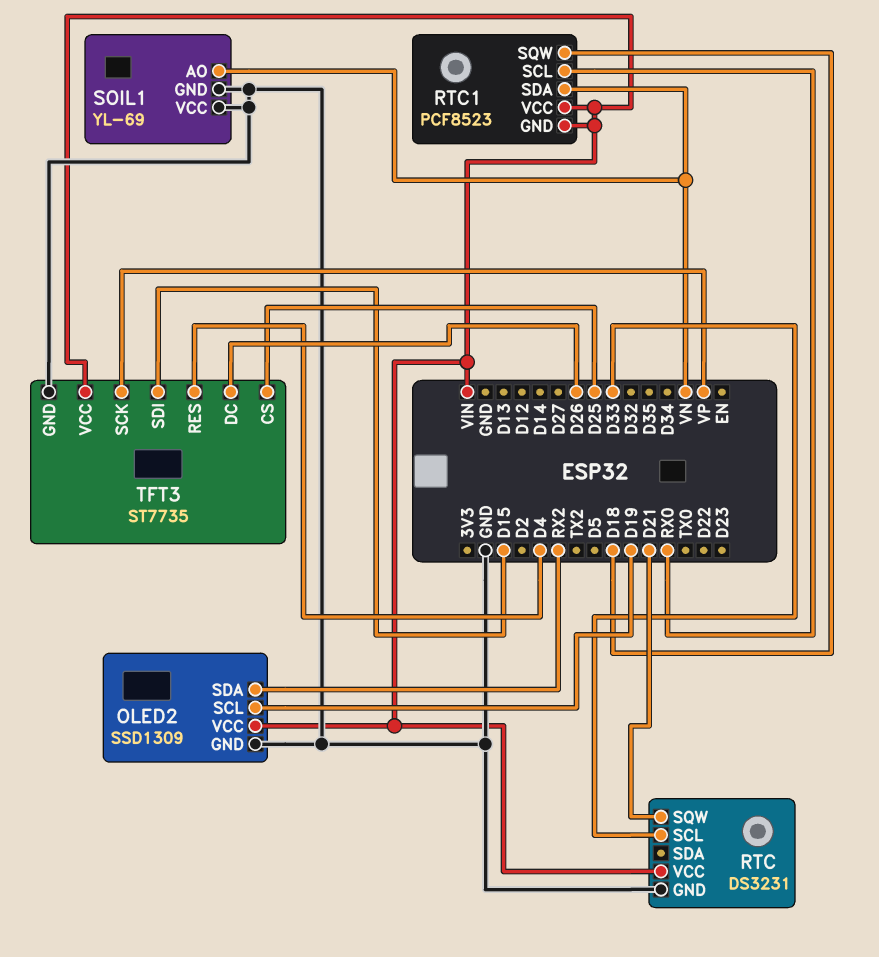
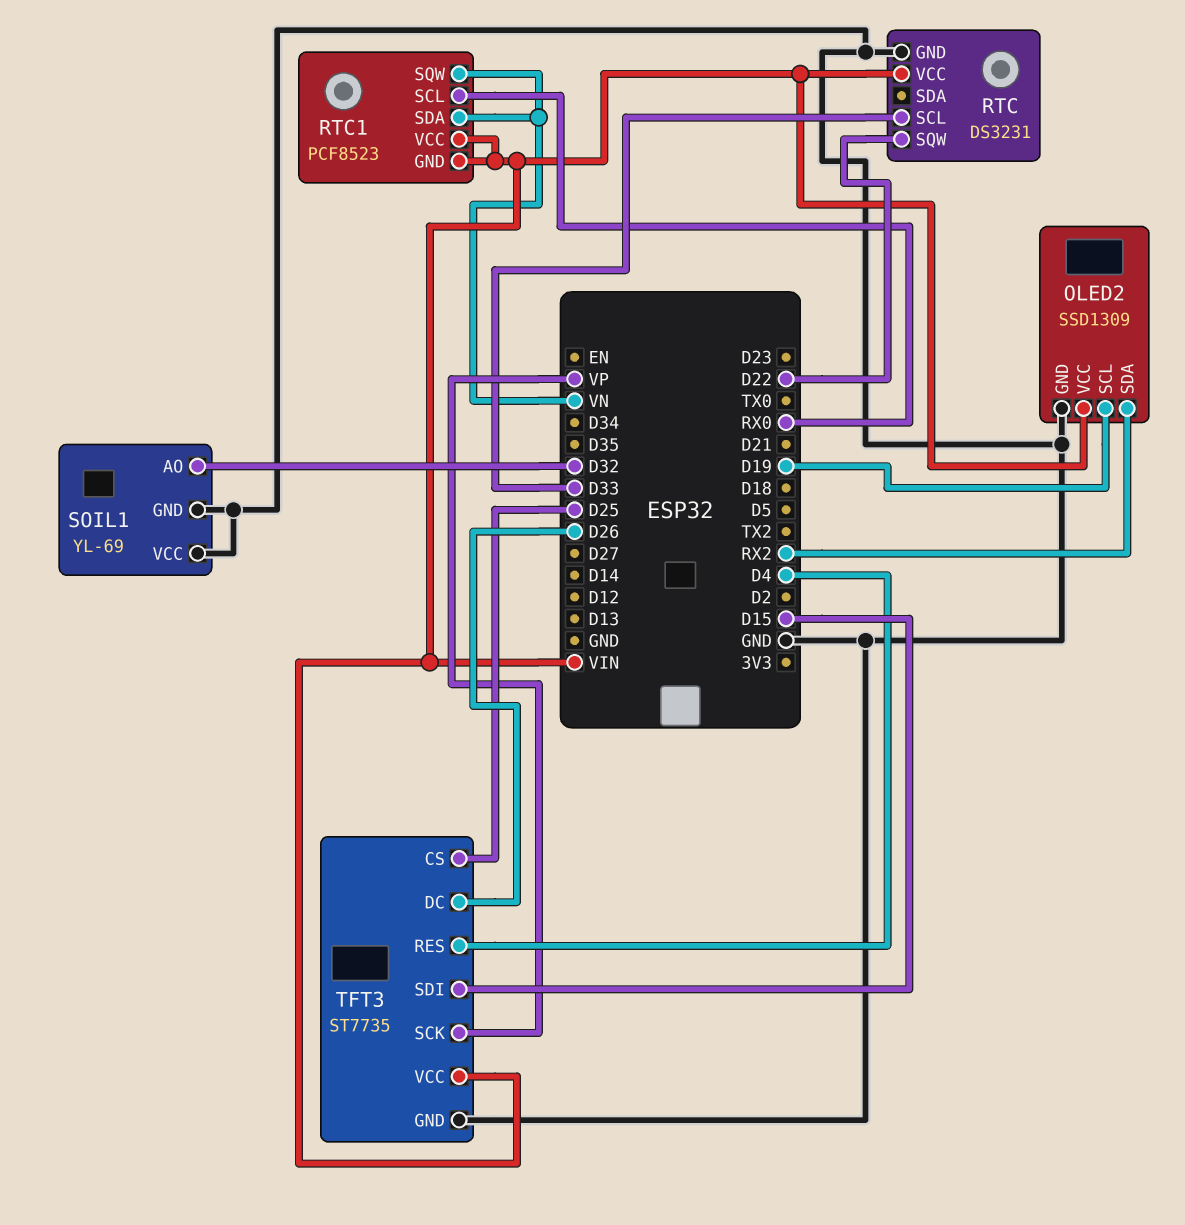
RTC pin SQW: D21 -> D22
RTC1 pin SQW: D18 -> VN
SOIL1 pin AO: VN -> D32

